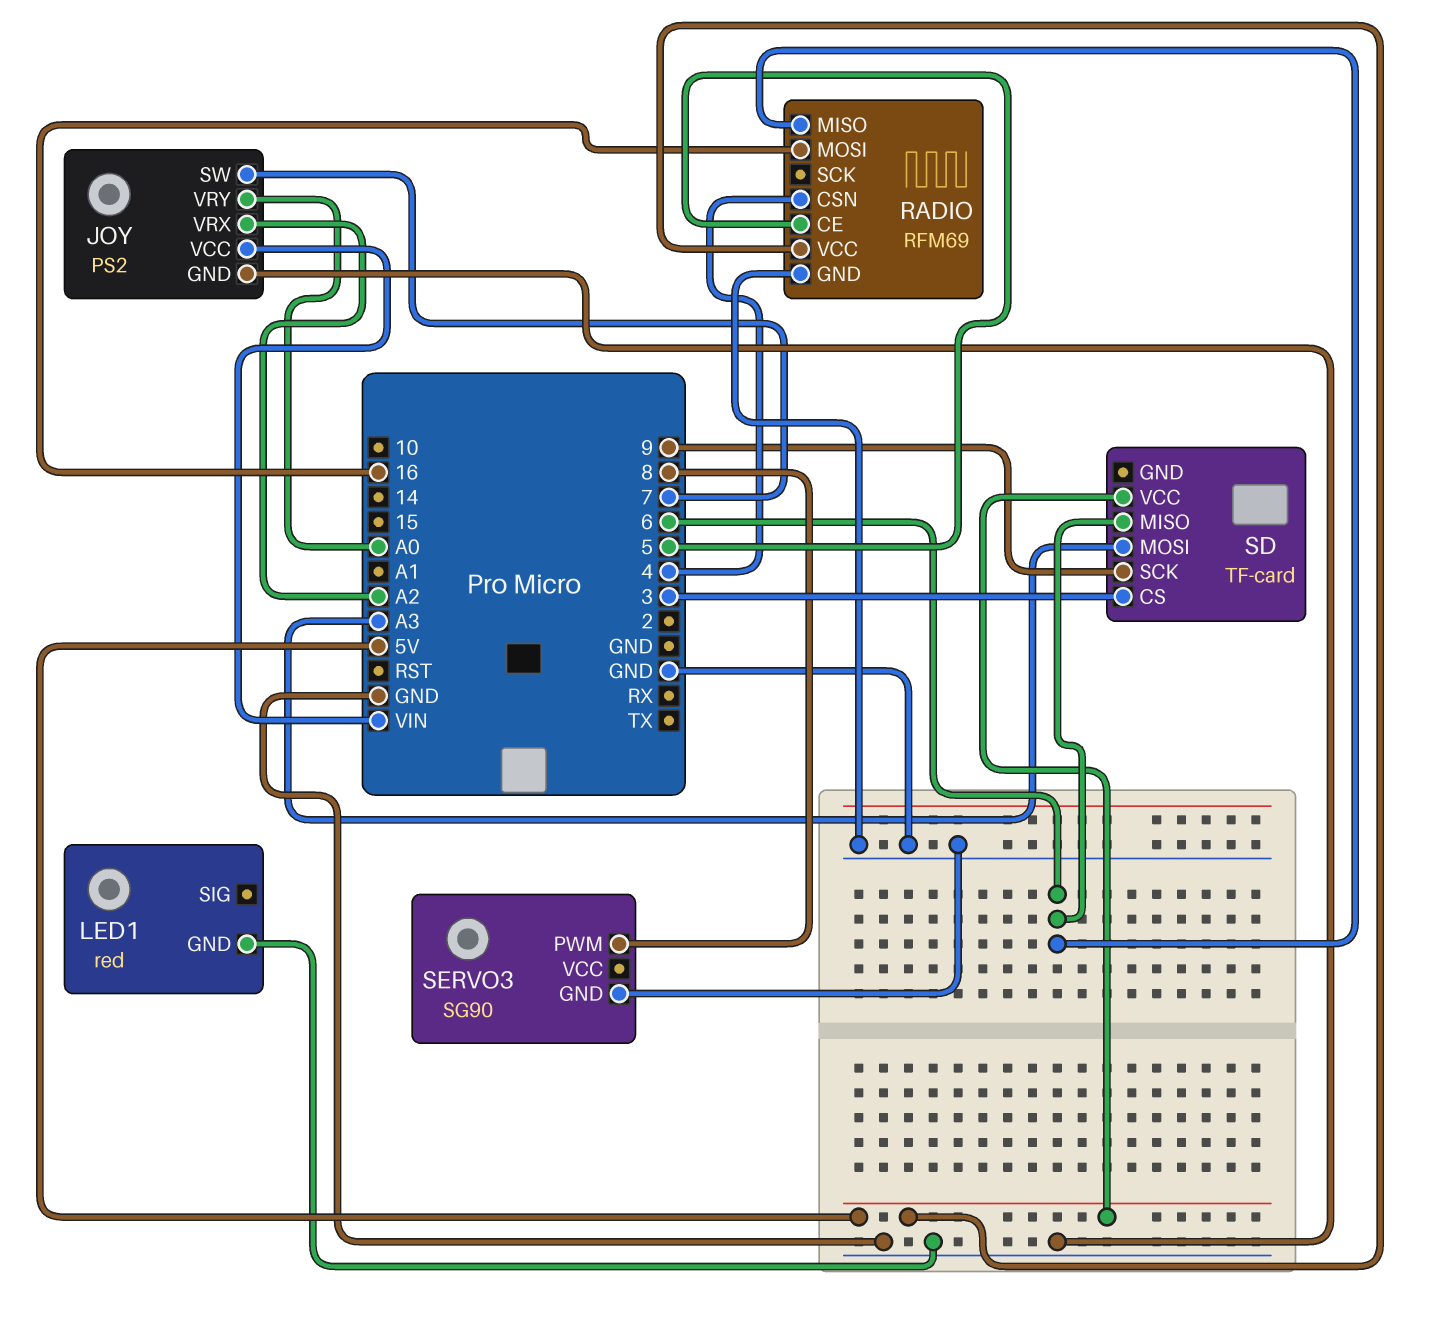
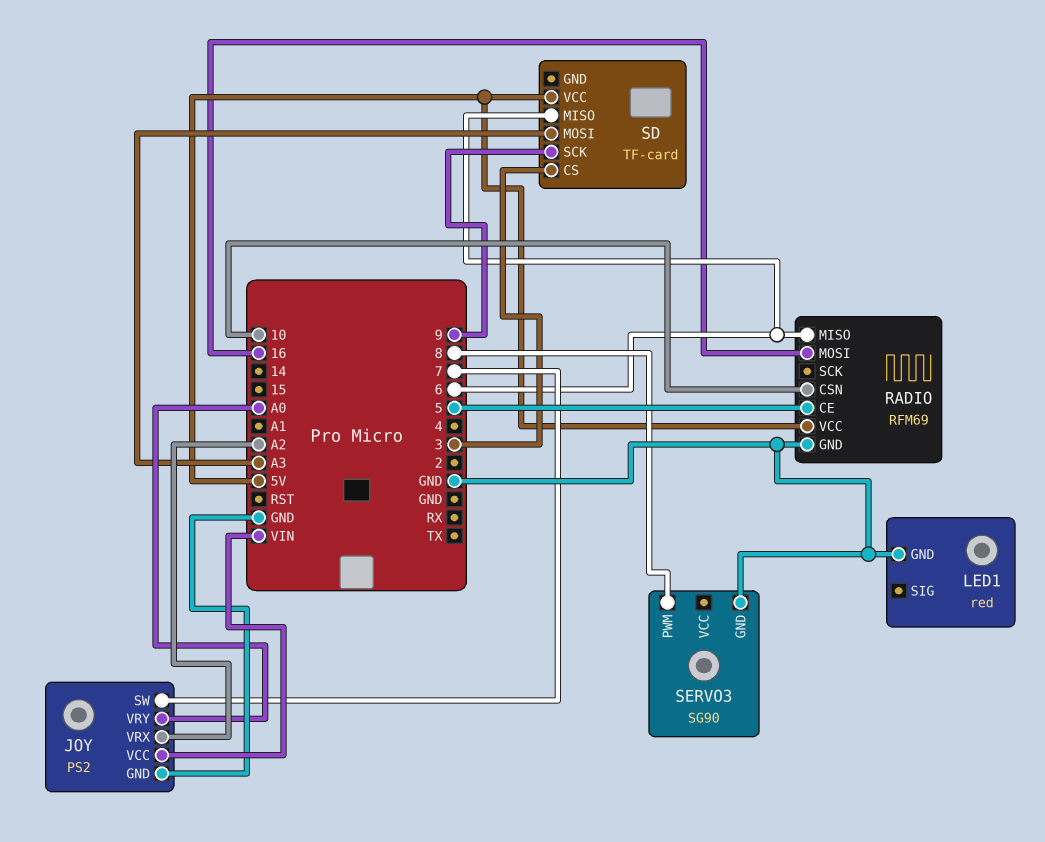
RADIO pin CSN: 4 -> 10

